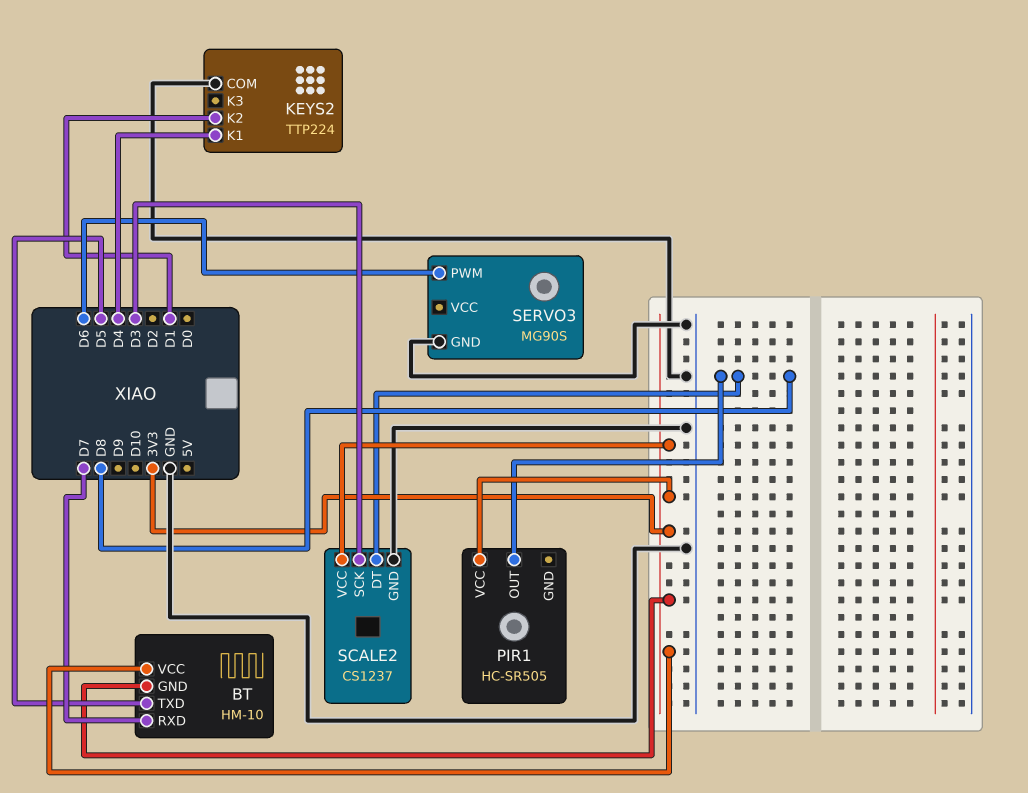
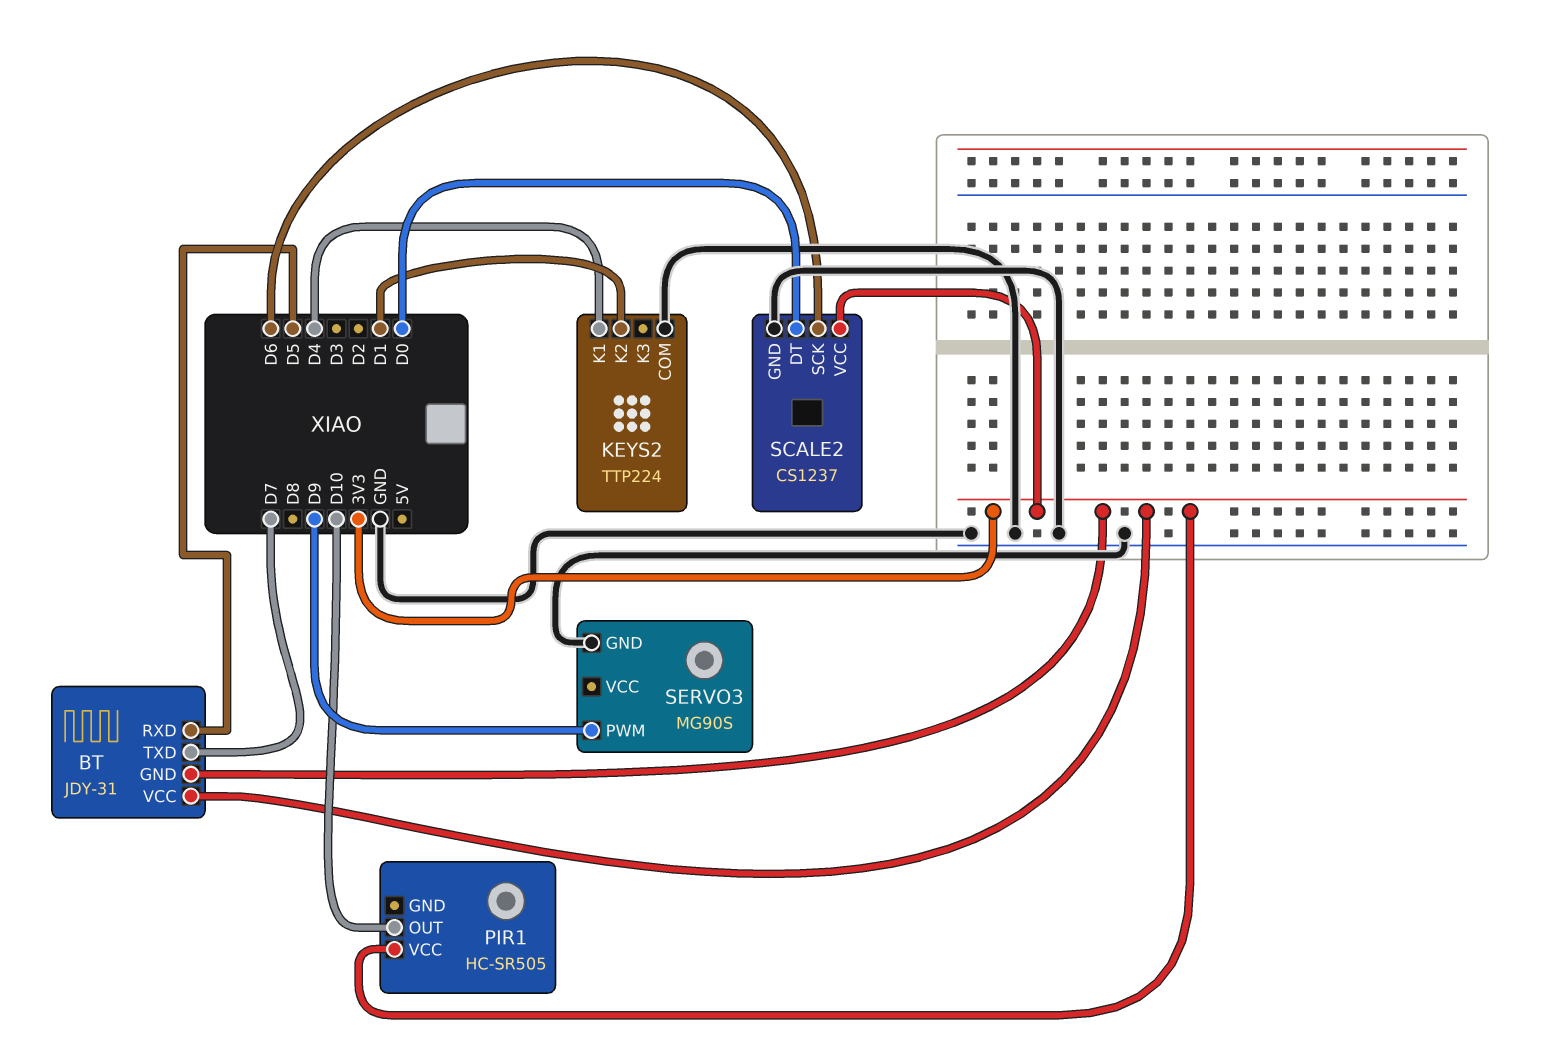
BT: HM-10 -> JDY-31
BT pin RXD: D7 -> D5
BT pin TXD: D5 -> D7
PIR1 pin OUT: D8 -> D10
SCALE2 pin DT: D8 -> D0
SCALE2 pin SCK: D3 -> D6
SERVO3 pin PWM: D6 -> D9

